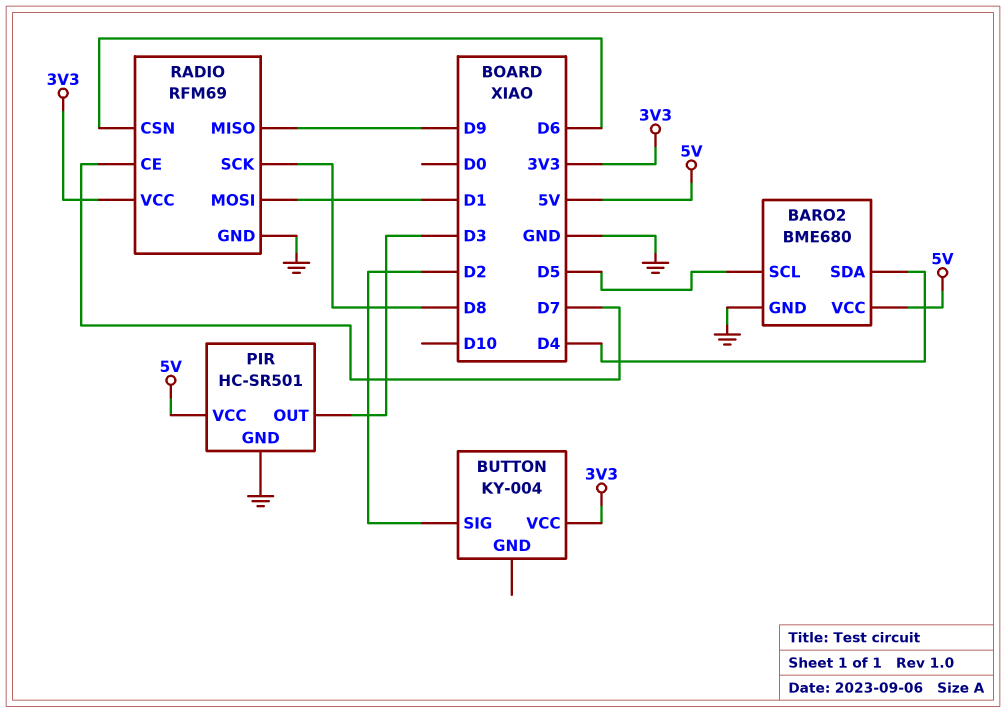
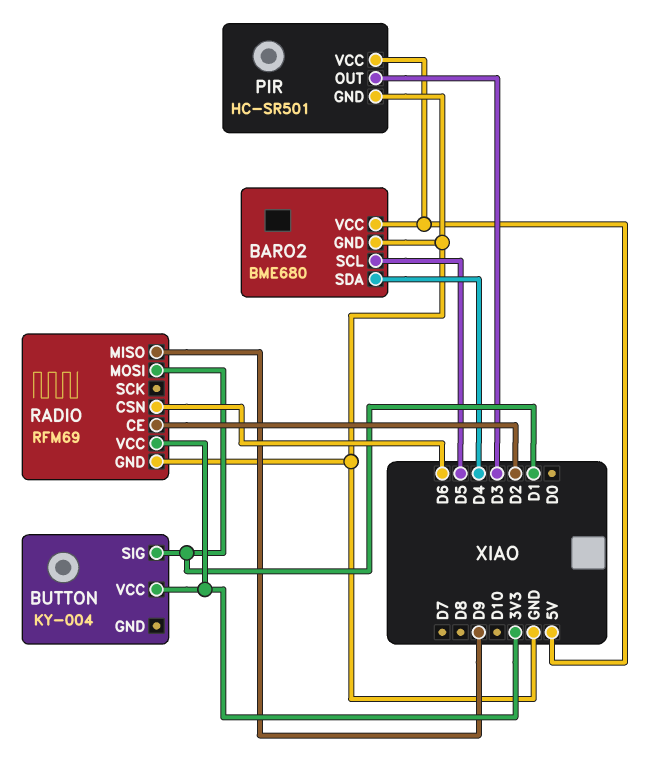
BUTTON pin SIG: D2 -> D1
RADIO pin CE: D7 -> D2
RADIO pin SCK: D8 -> none

